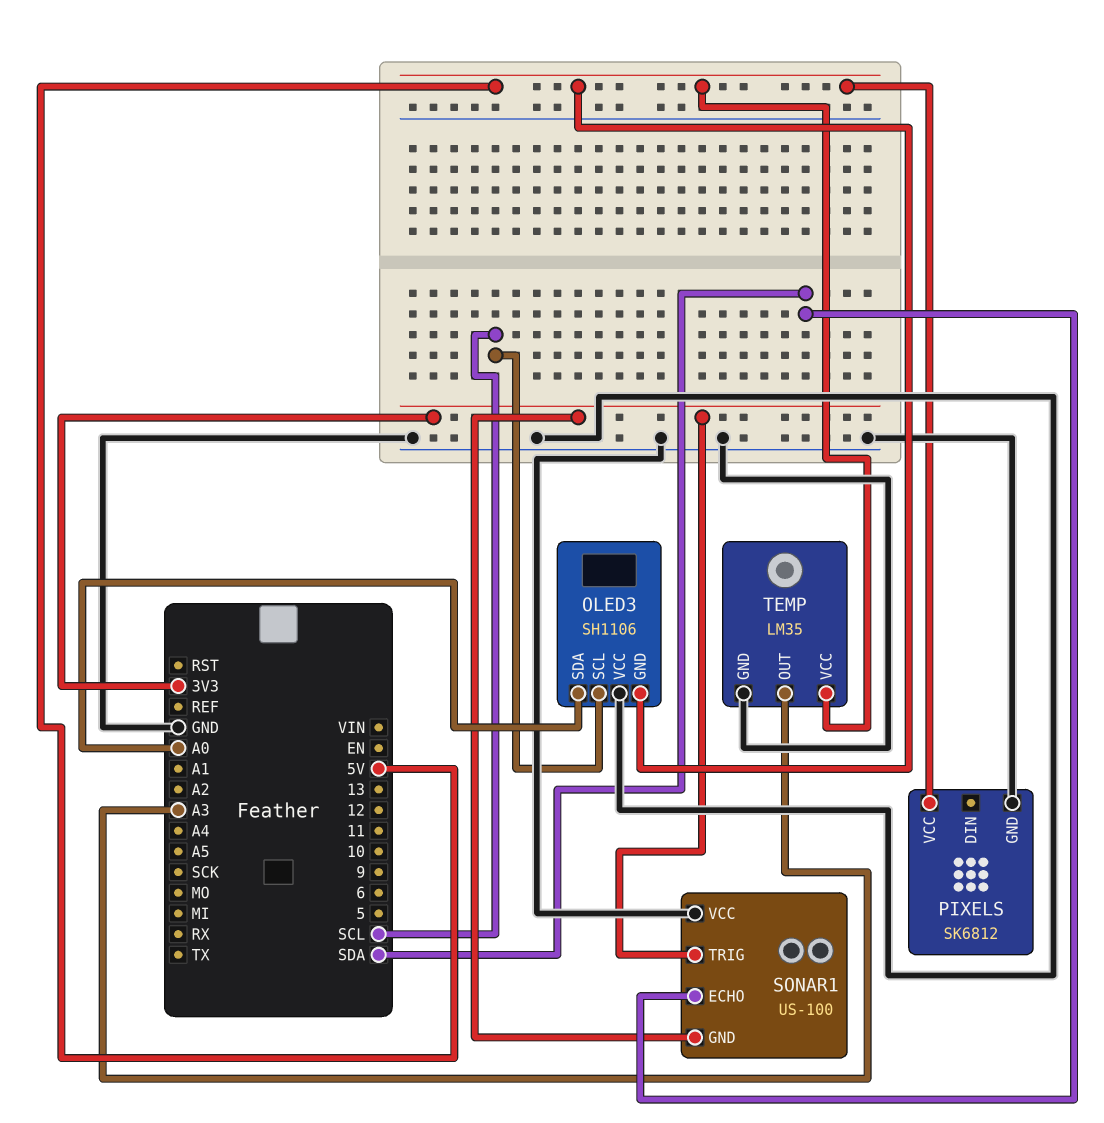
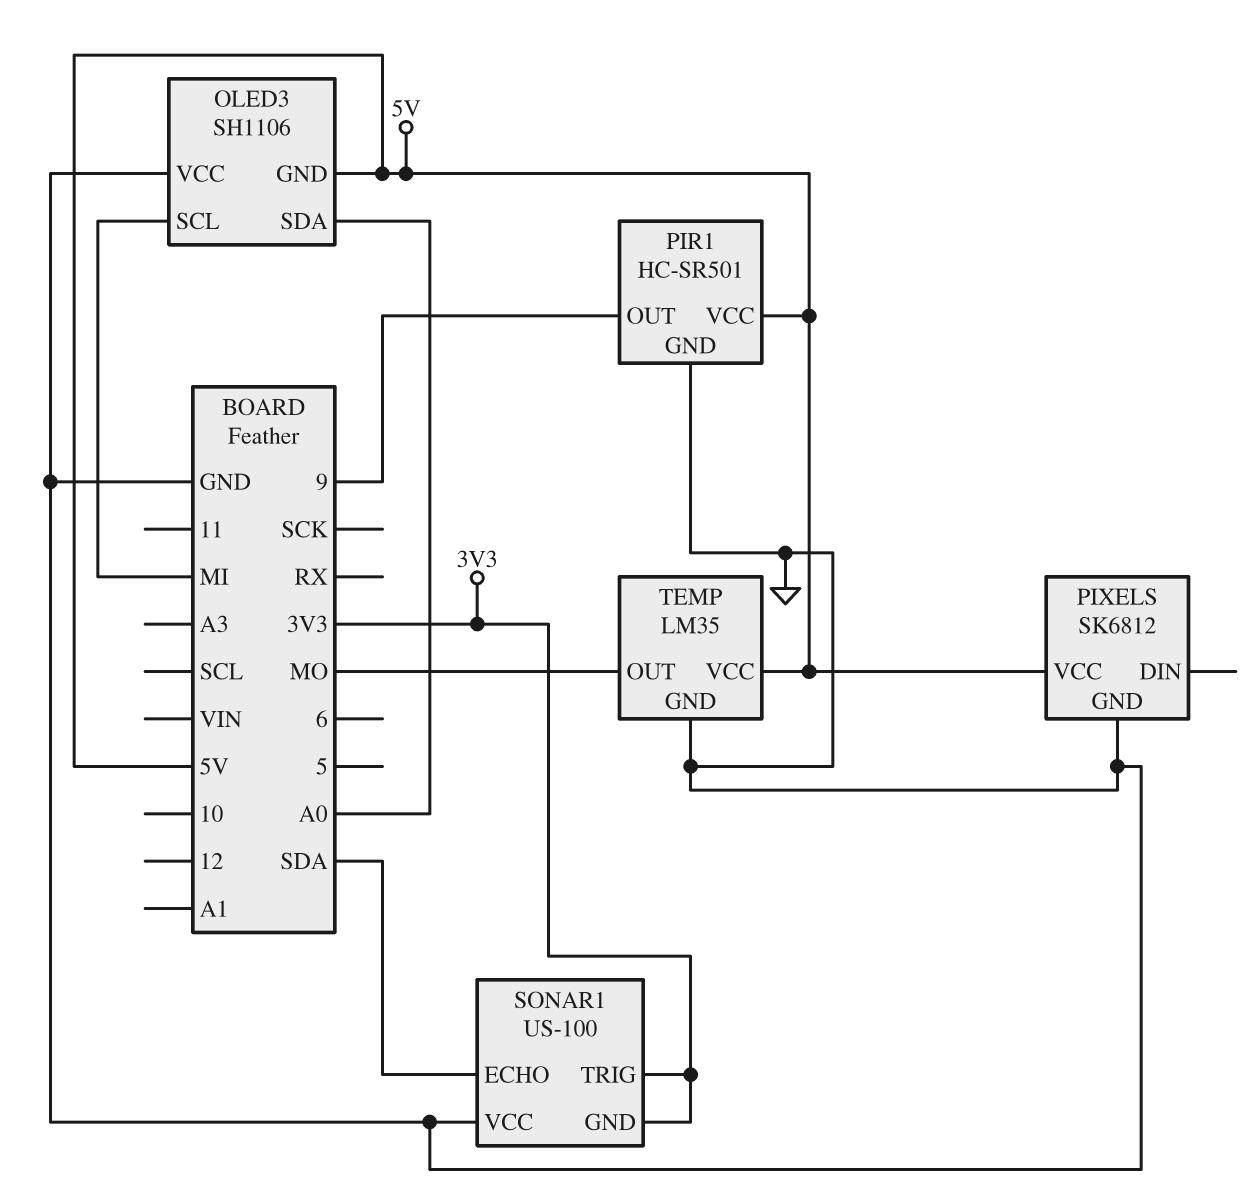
OLED3 pin SCL: SCL -> MI
PIR1: none -> HC-SR501
PIR1 pin GND: none -> GND
PIR1 pin OUT: none -> 9
PIR1 pin VCC: none -> 5V
TEMP pin OUT: A3 -> MO

